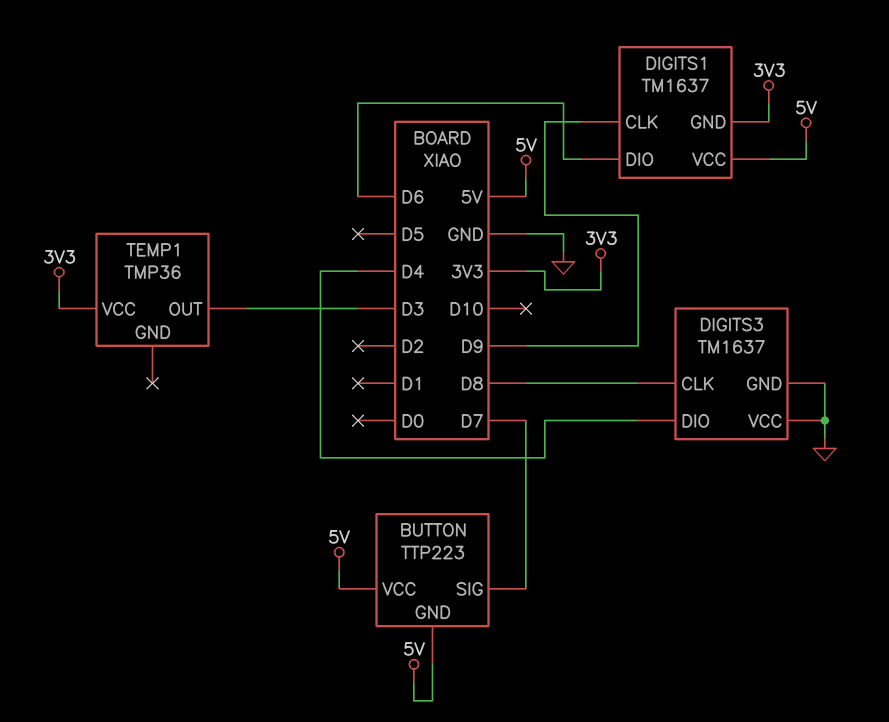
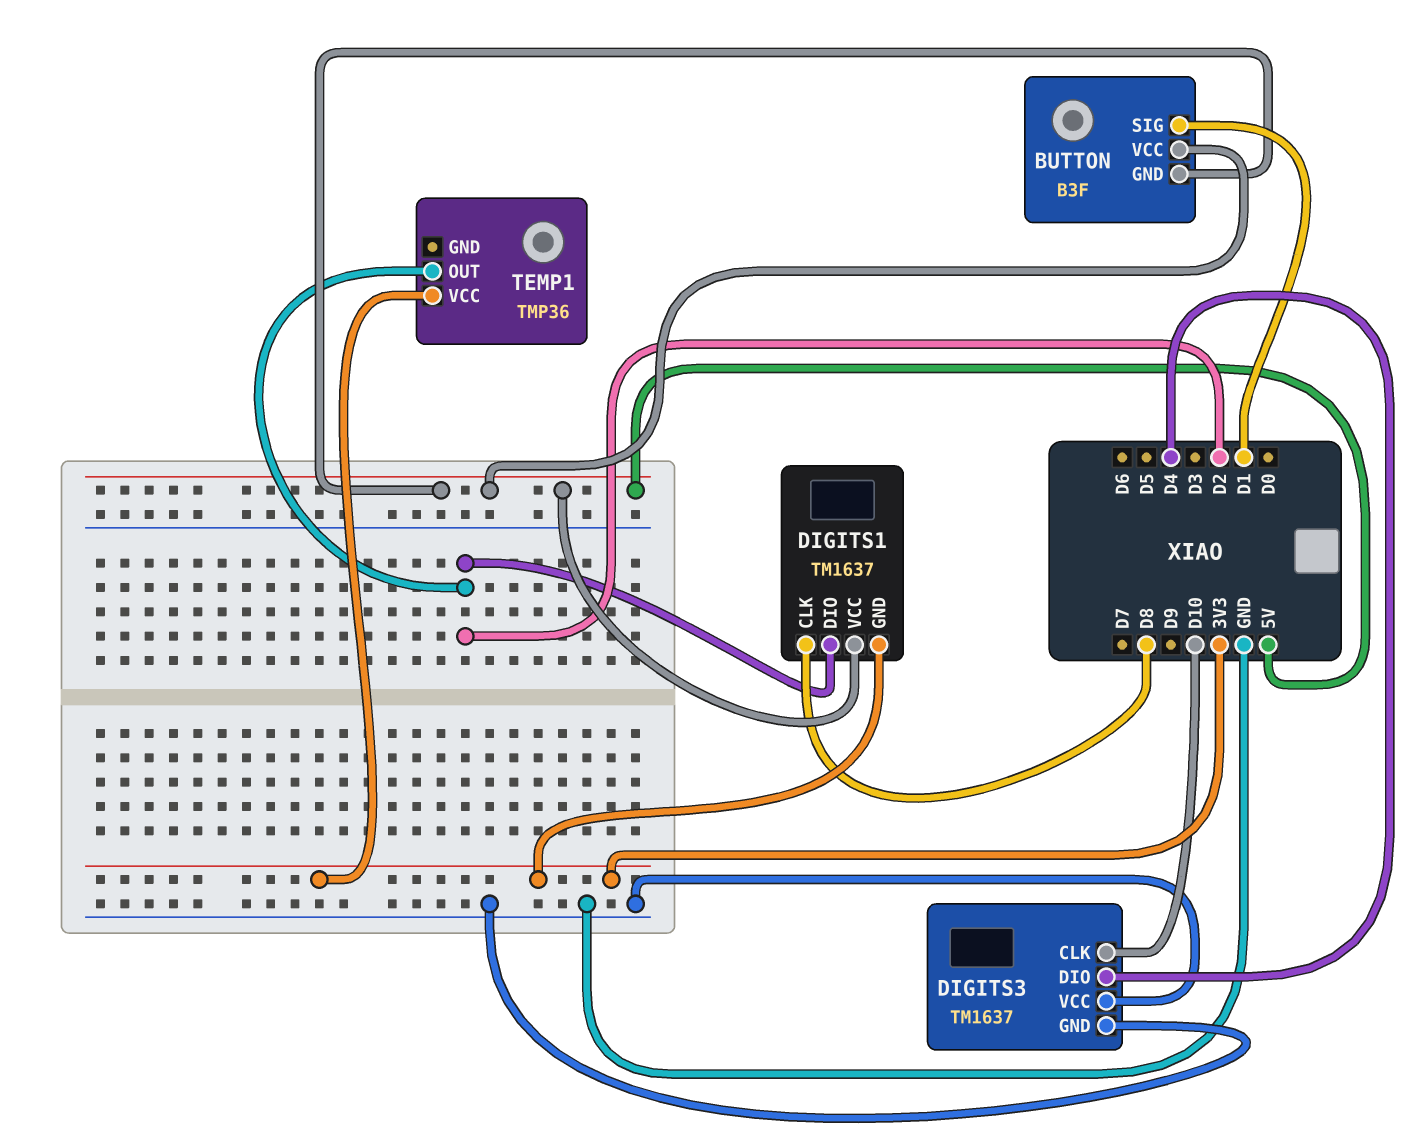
BUTTON: TTP223 -> B3F
BUTTON pin SIG: D7 -> D1
DIGITS1 pin CLK: D9 -> D8
DIGITS1 pin DIO: D6 -> D2
DIGITS3 pin CLK: D8 -> D10
TEMP1 pin OUT: D3 -> D2

